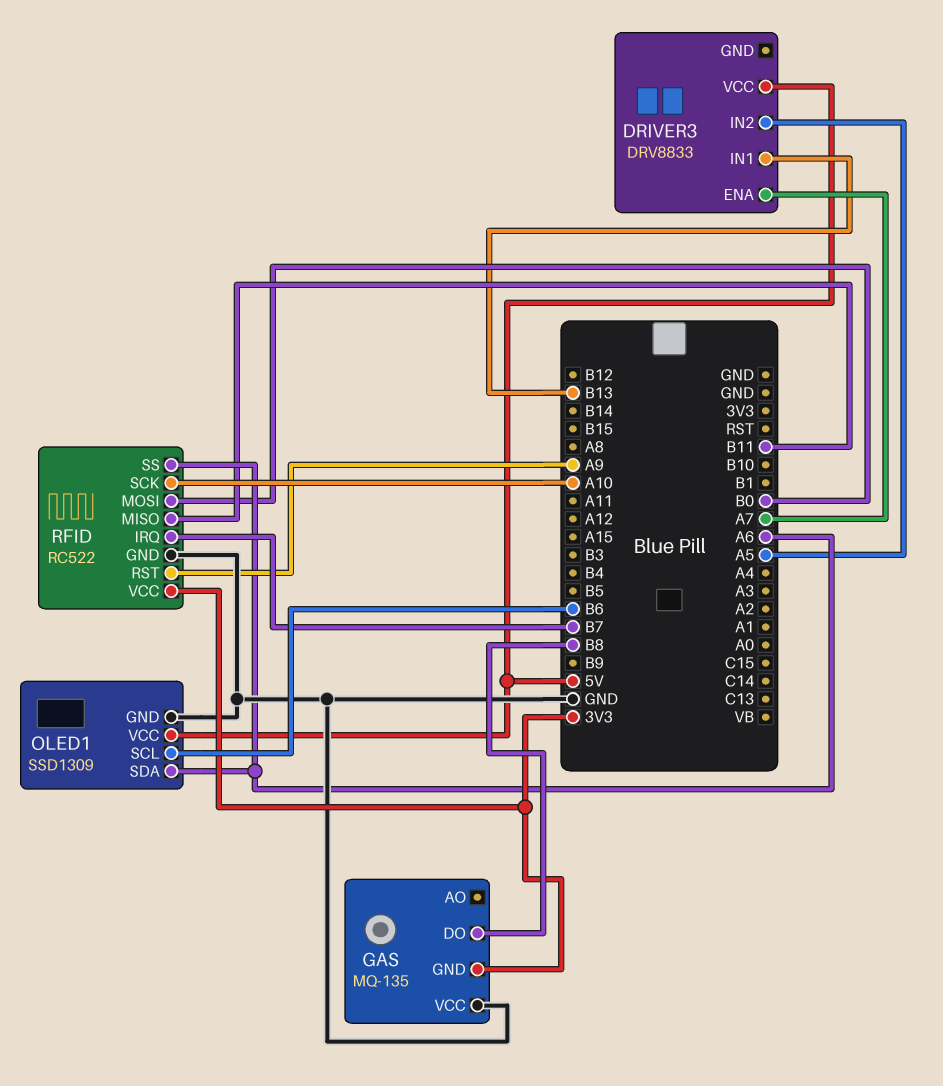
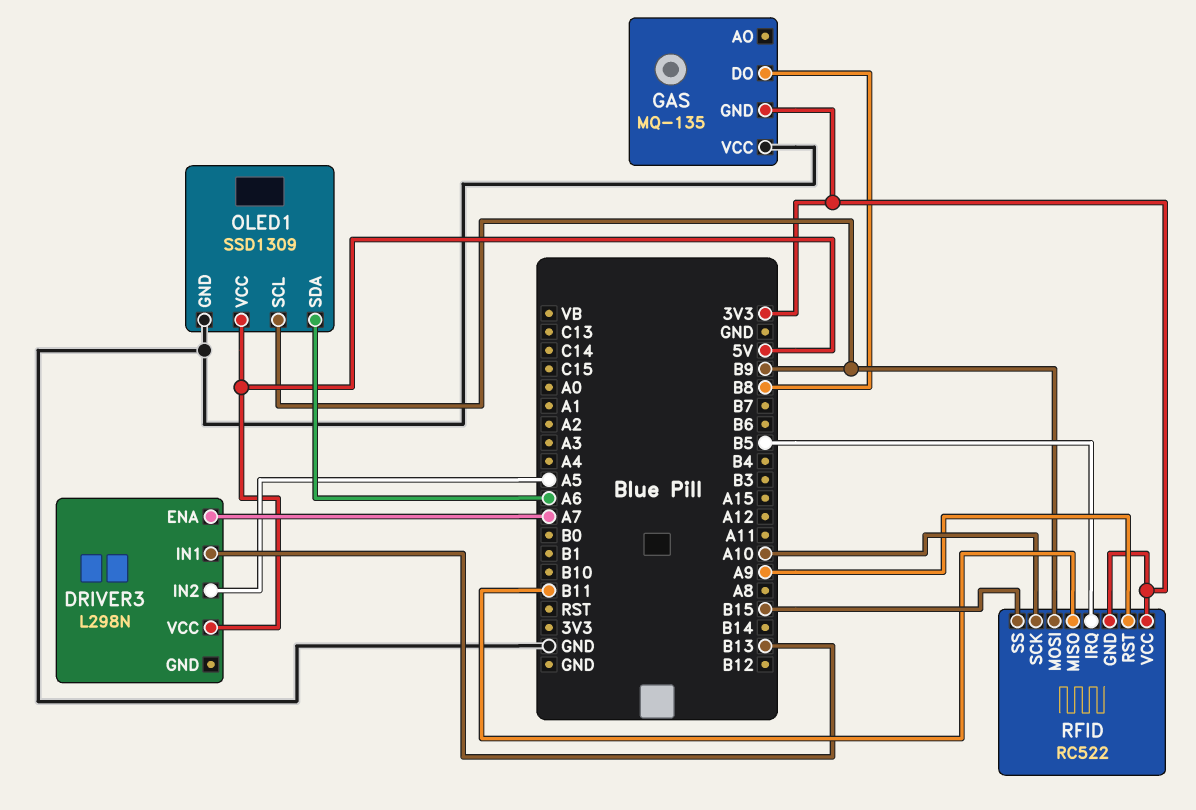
DRIVER3: DRV8833 -> L298N
OLED1 pin SCL: B6 -> B9
RFID pin GND: GND -> 3V3
RFID pin IRQ: B7 -> B5
RFID pin MOSI: B0 -> B9
RFID pin SS: A6 -> B15

